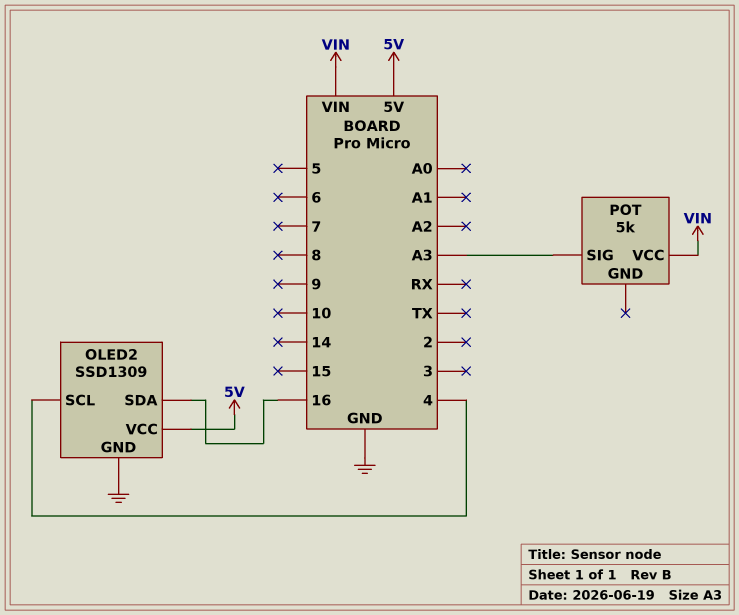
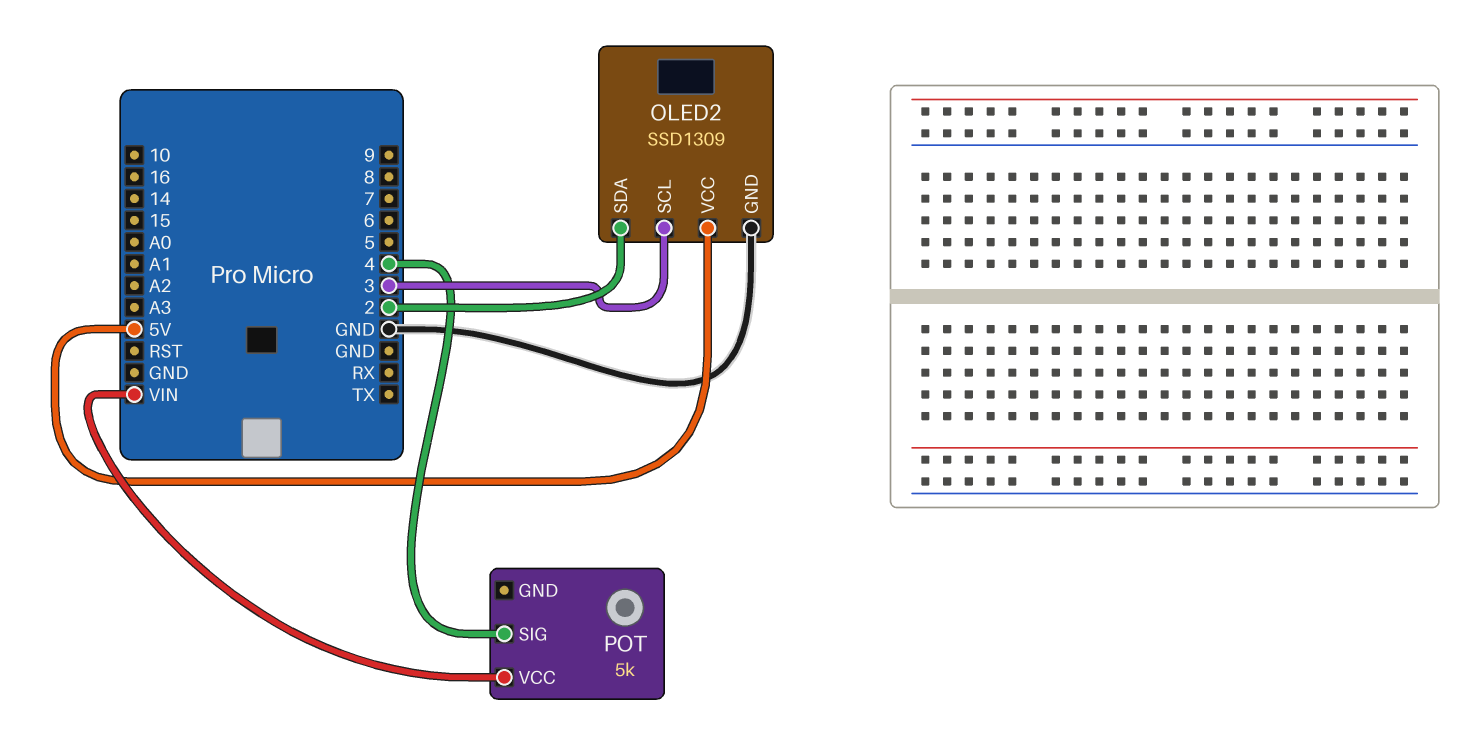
OLED2 pin SCL: 4 -> 3
OLED2 pin SDA: 16 -> 2
POT pin SIG: A3 -> 4

